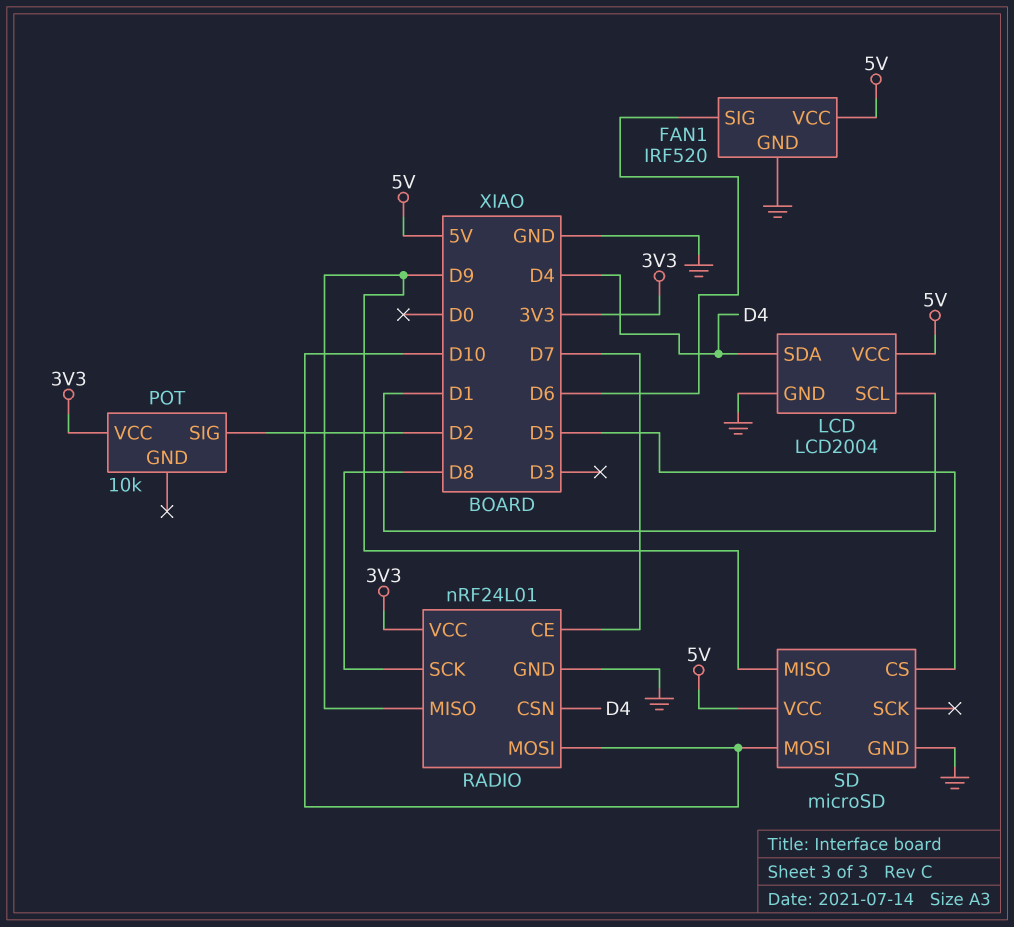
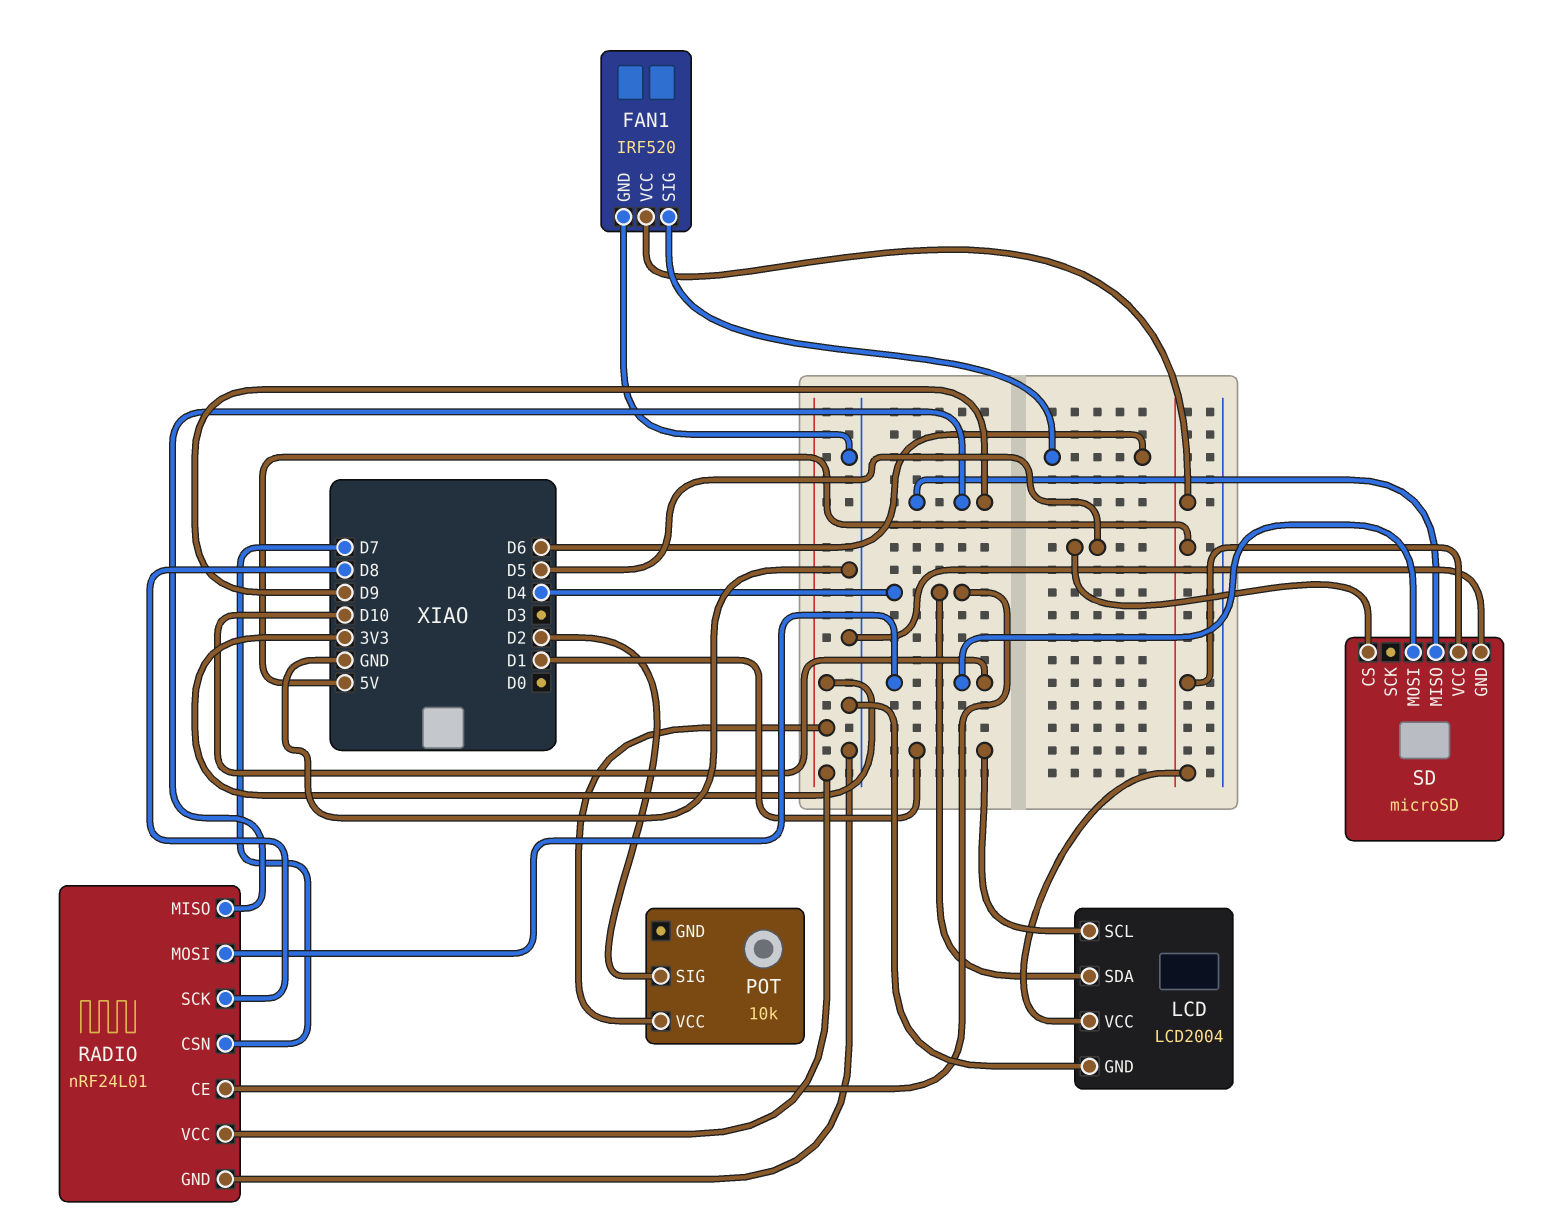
RADIO pin CE: D7 -> D4
RADIO pin CSN: D4 -> D7

